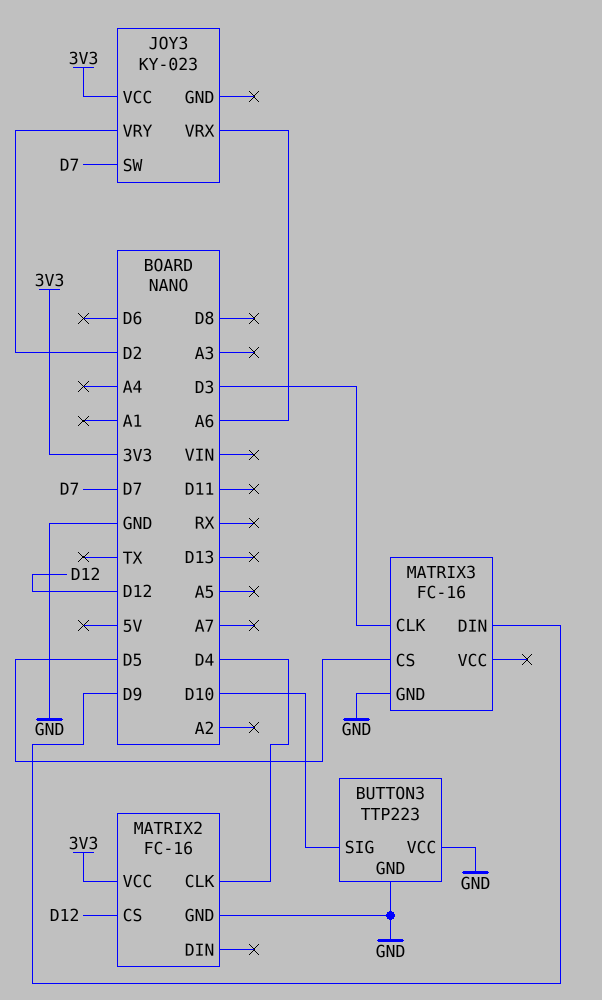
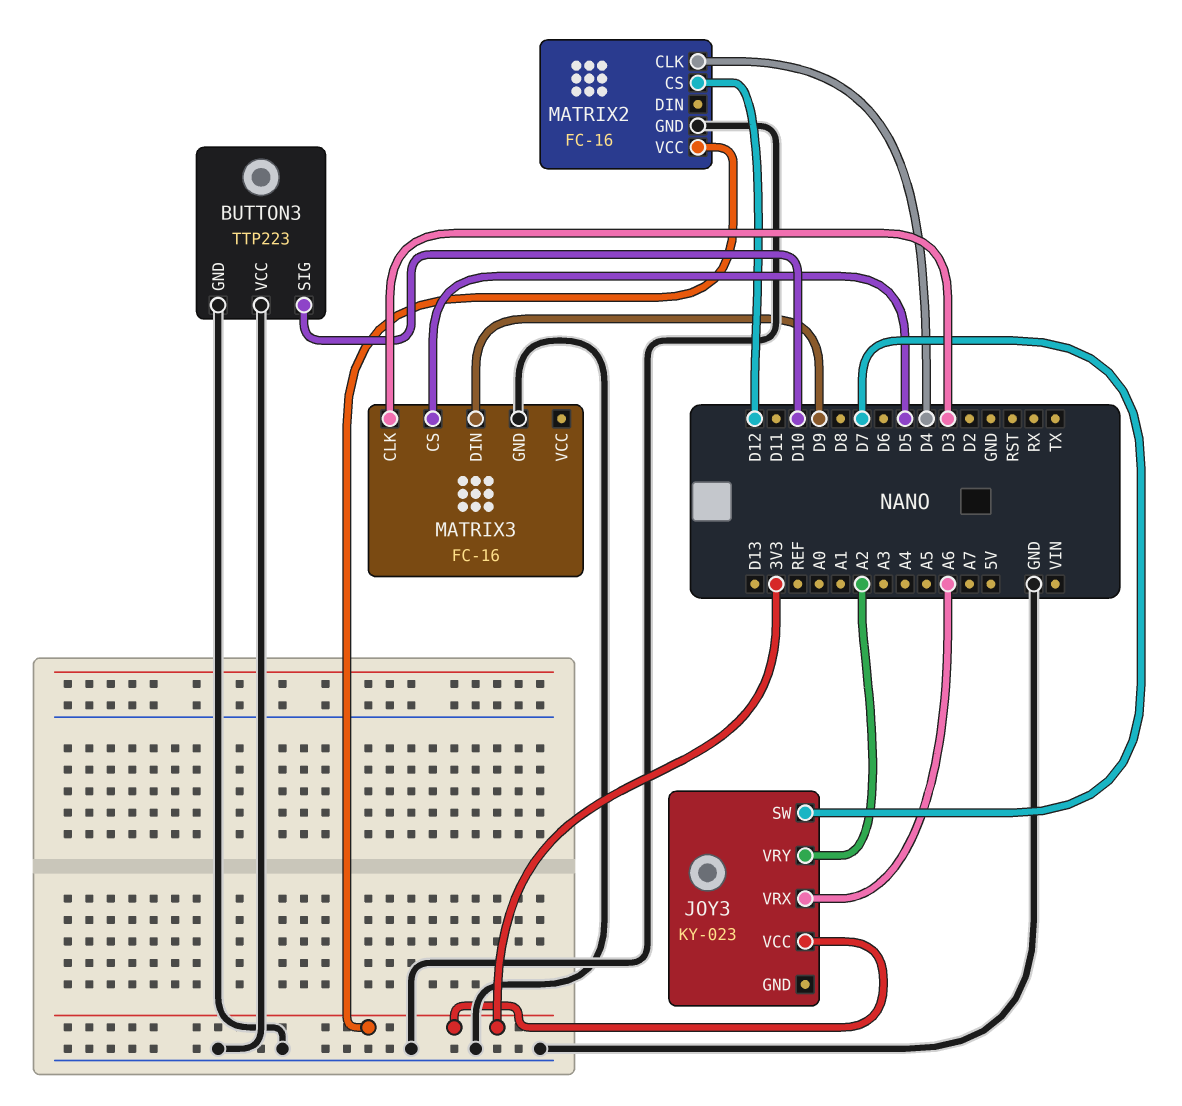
JOY3 pin VRY: D2 -> A2

